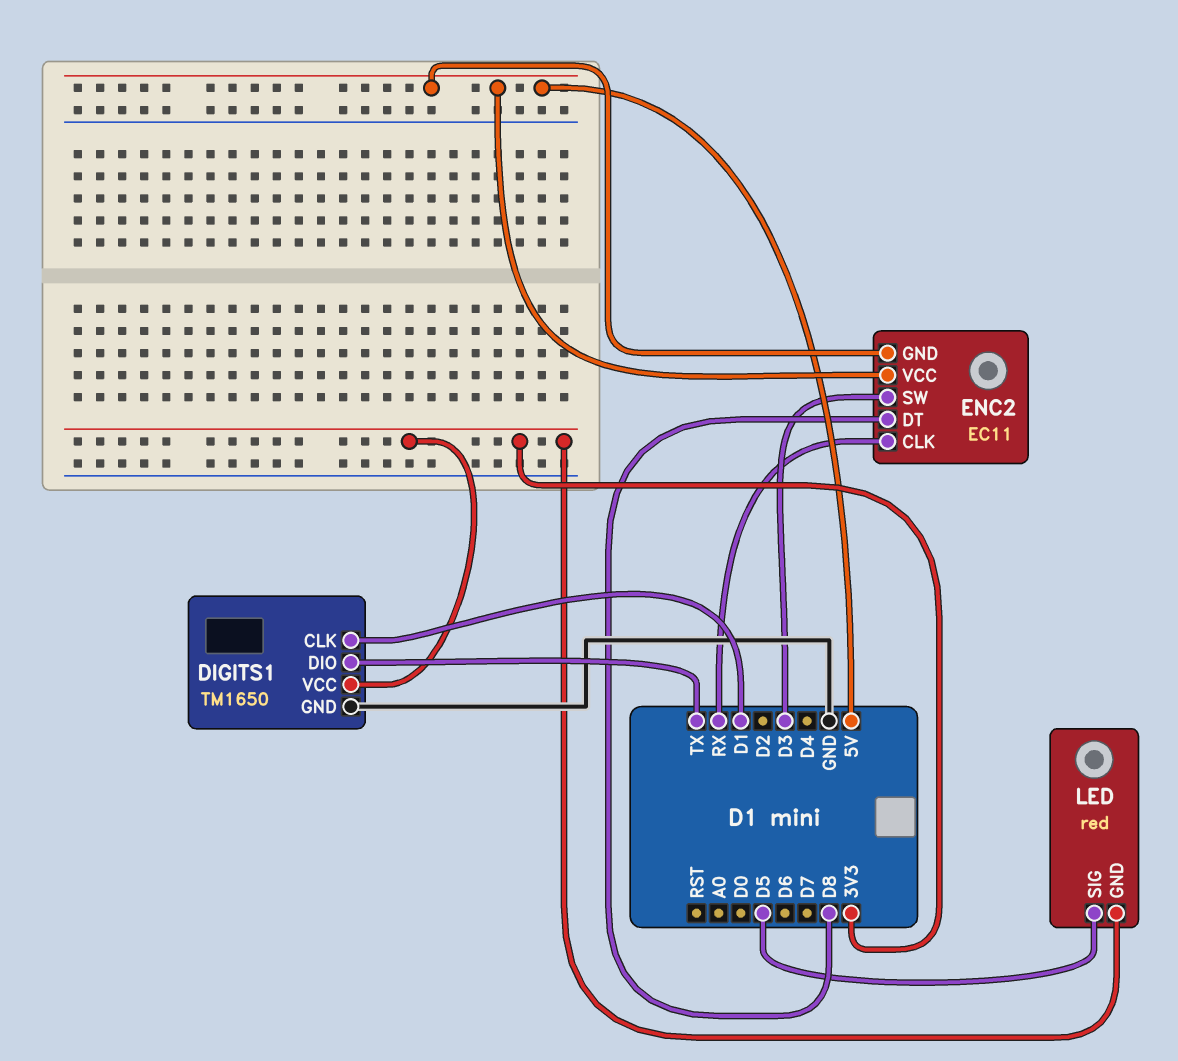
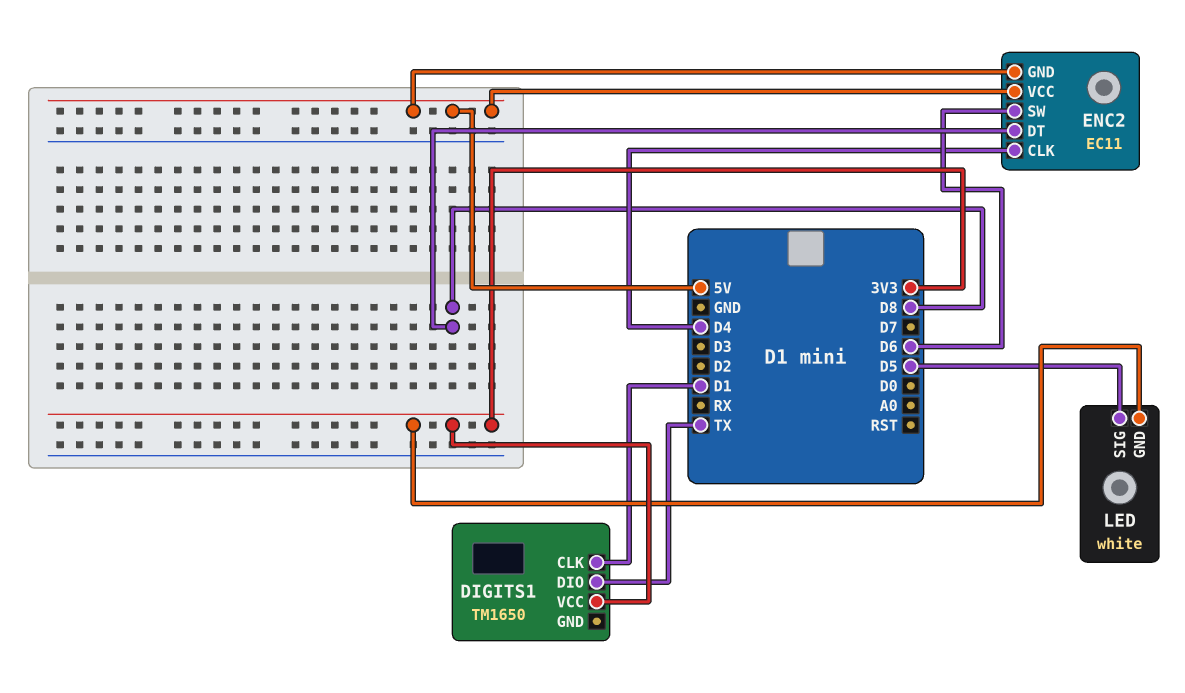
DIGITS1 pin GND: GND -> none
ENC2 pin CLK: RX -> D4
ENC2 pin SW: D3 -> D6
LED: red -> white

